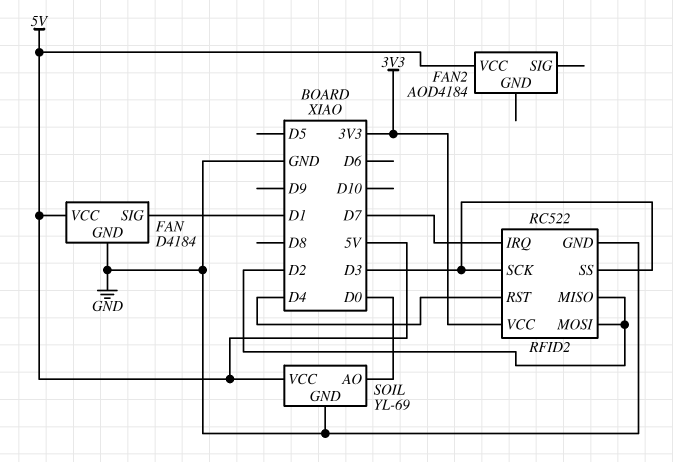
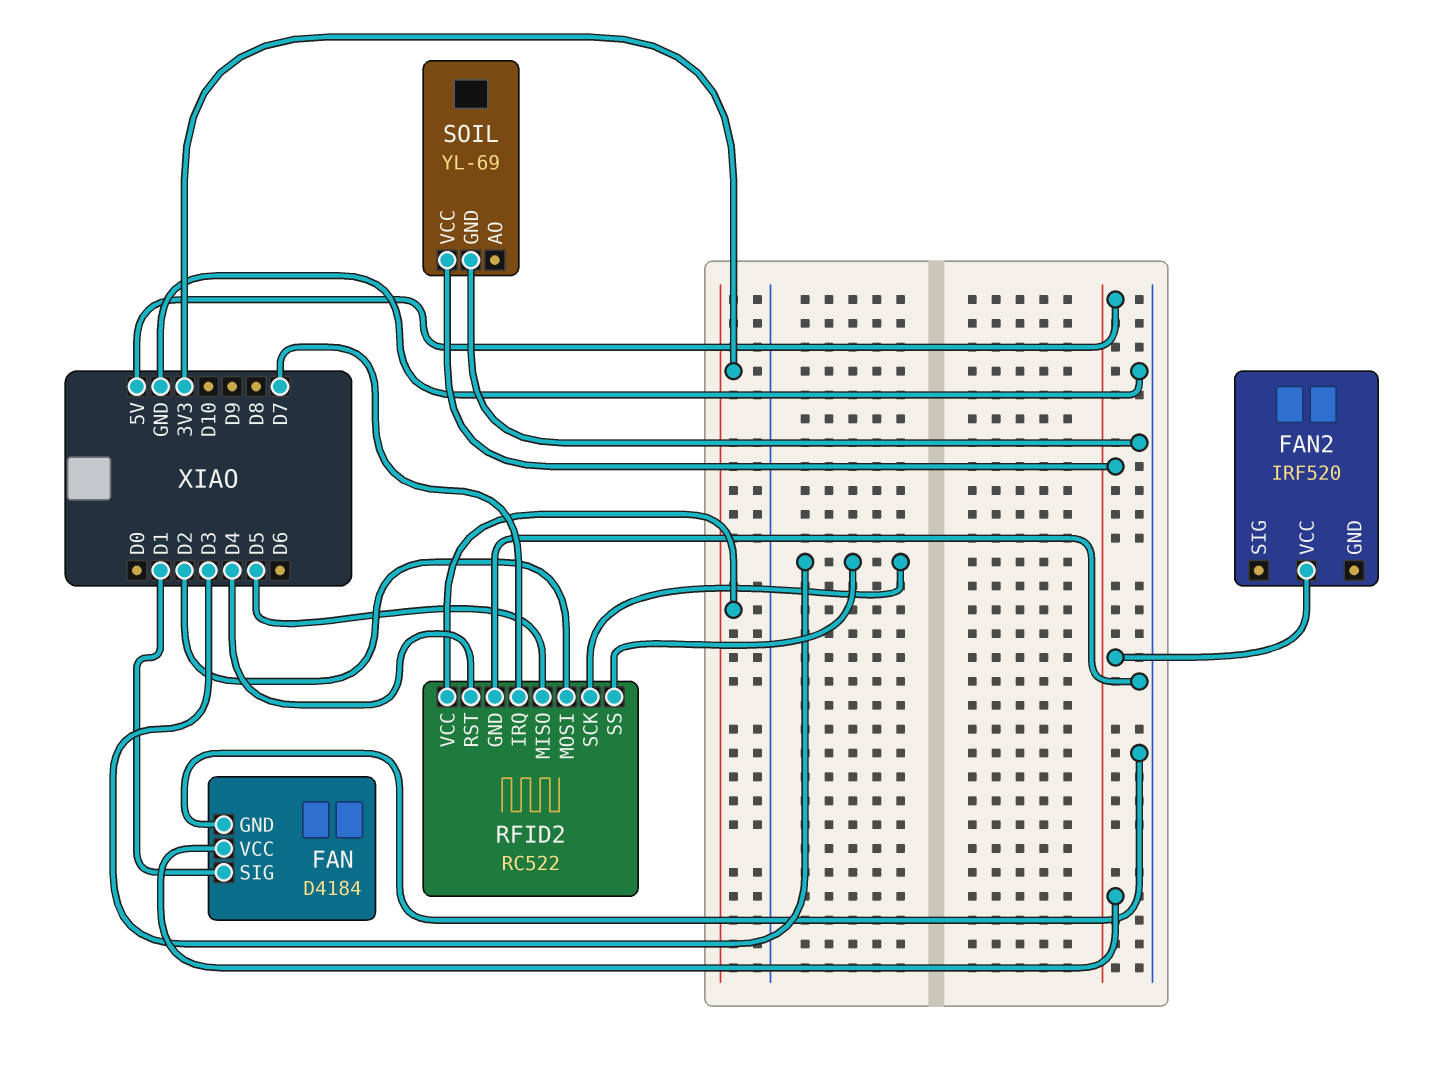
FAN2: AOD4184 -> IRF520
RFID2 pin MISO: D2 -> D5
SOIL pin AO: D0 -> none

